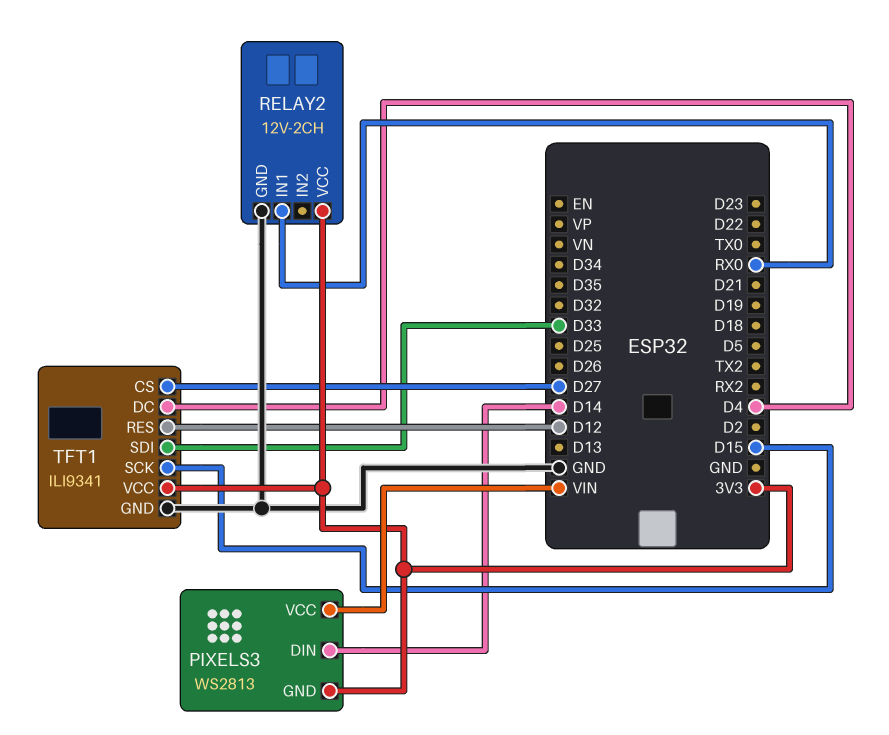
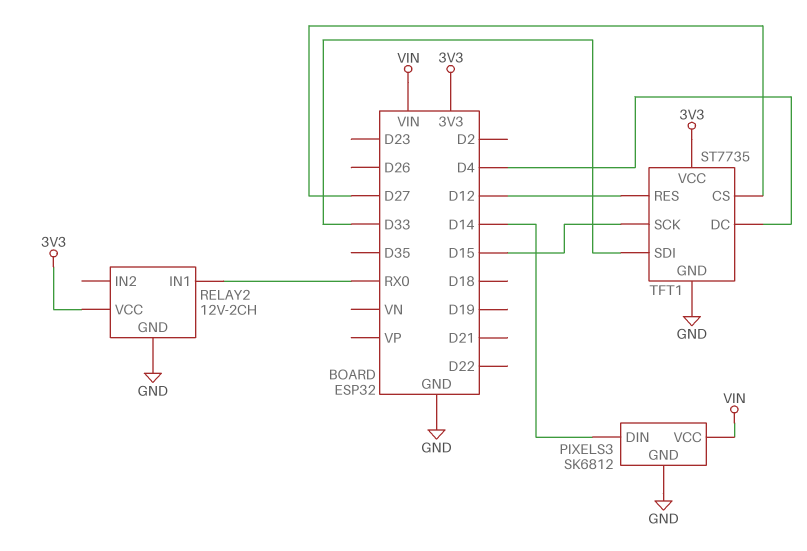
PIXELS3: WS2813 -> SK6812
PIXELS3 pin GND: 3V3 -> GND
TFT1: ILI9341 -> ST7735

